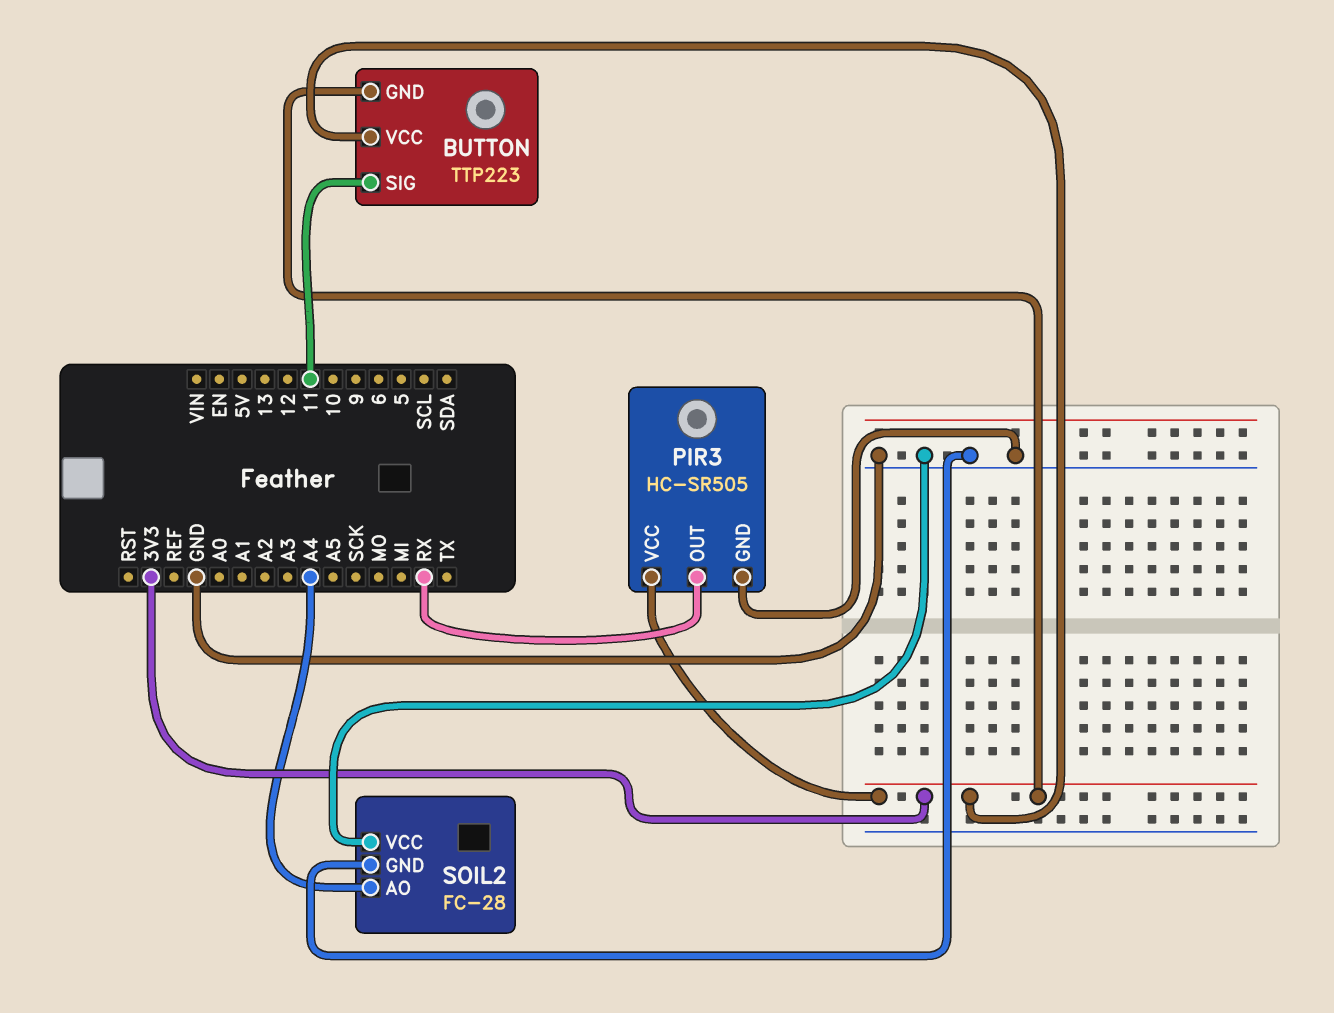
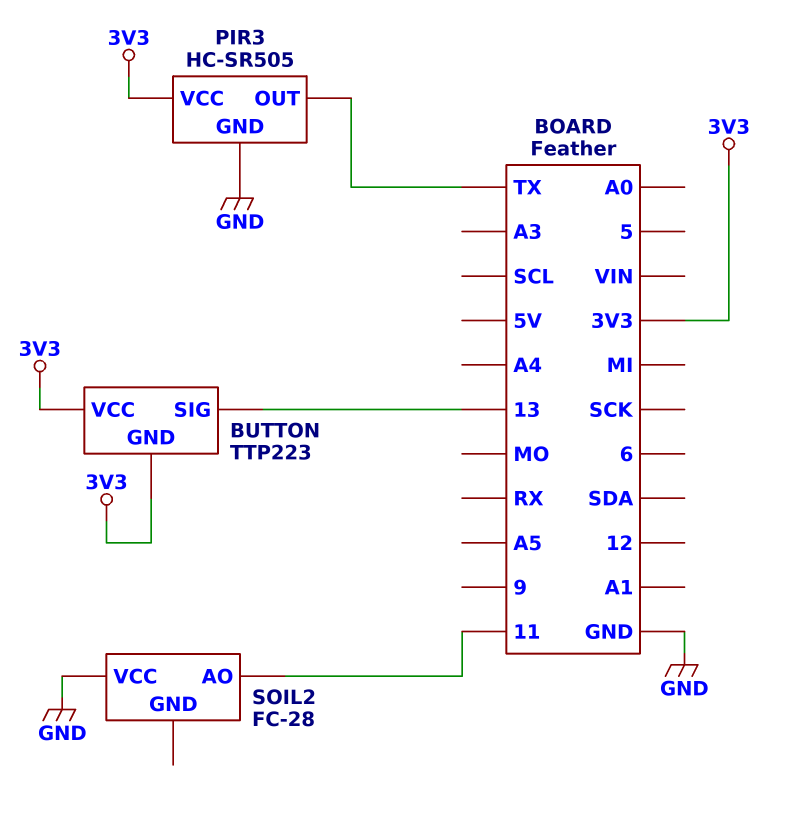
BUTTON pin SIG: 11 -> 13
PIR3 pin OUT: RX -> TX
SOIL2 pin AO: A4 -> 11
SOIL2 pin GND: GND -> none

